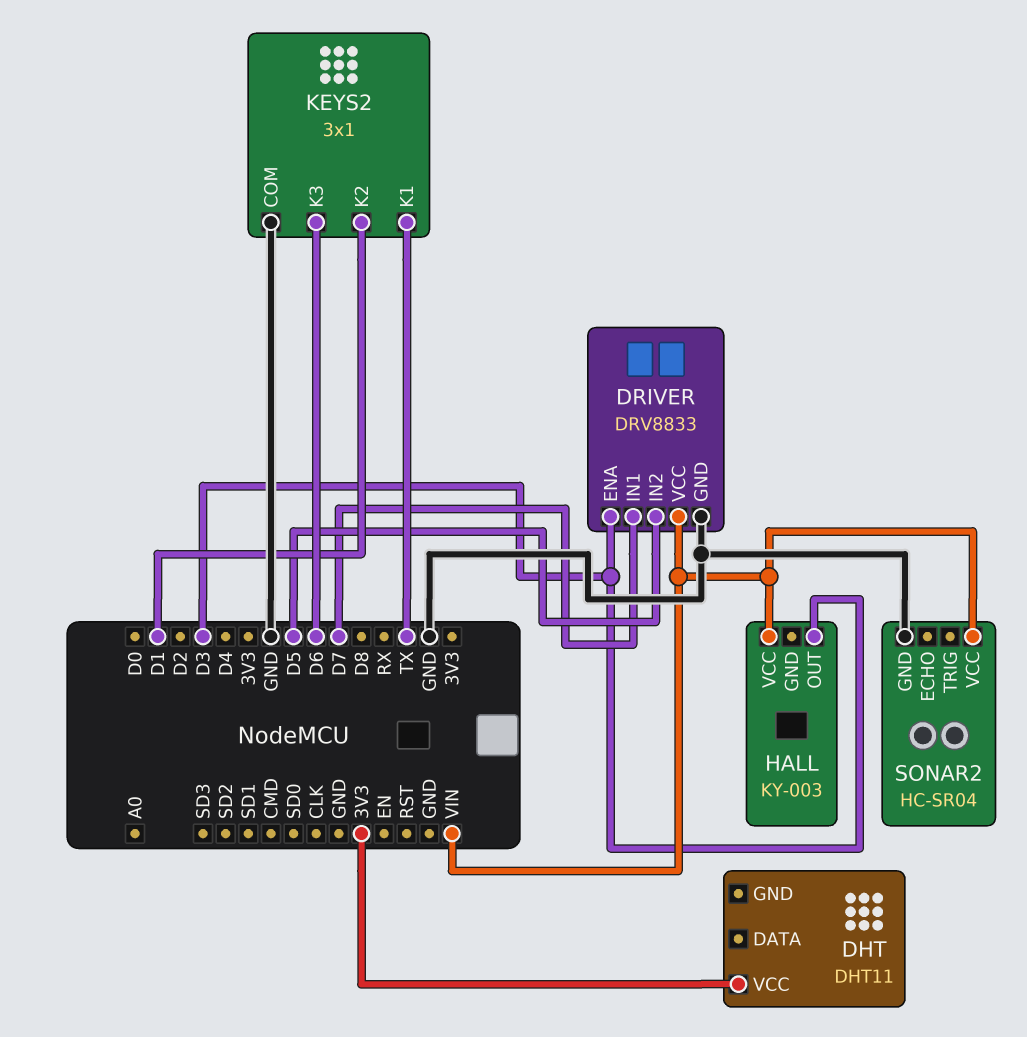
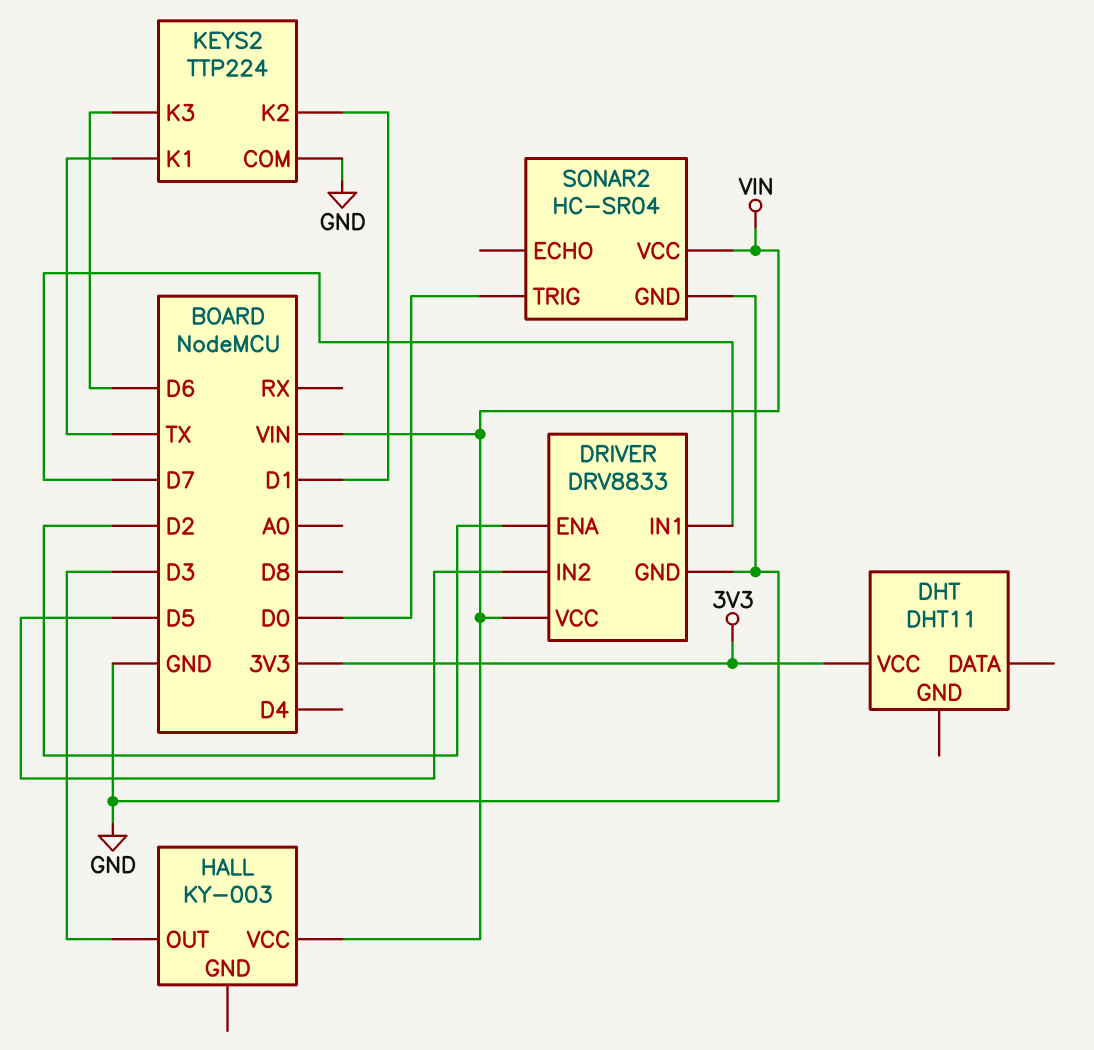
DRIVER pin ENA: D3 -> D2
KEYS2: 3x1 -> TTP224
SONAR2 pin TRIG: none -> D0

